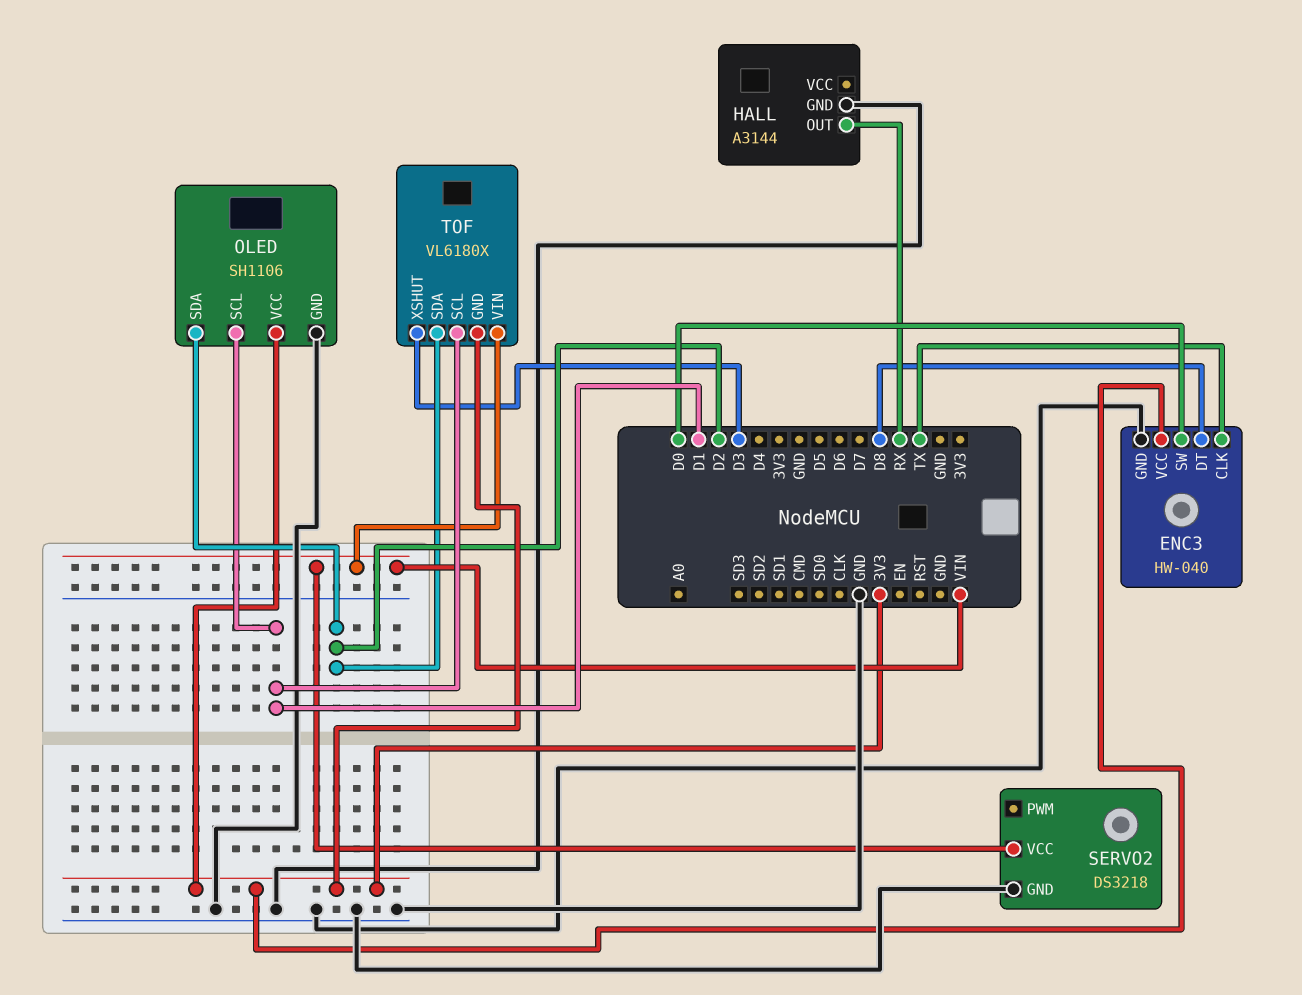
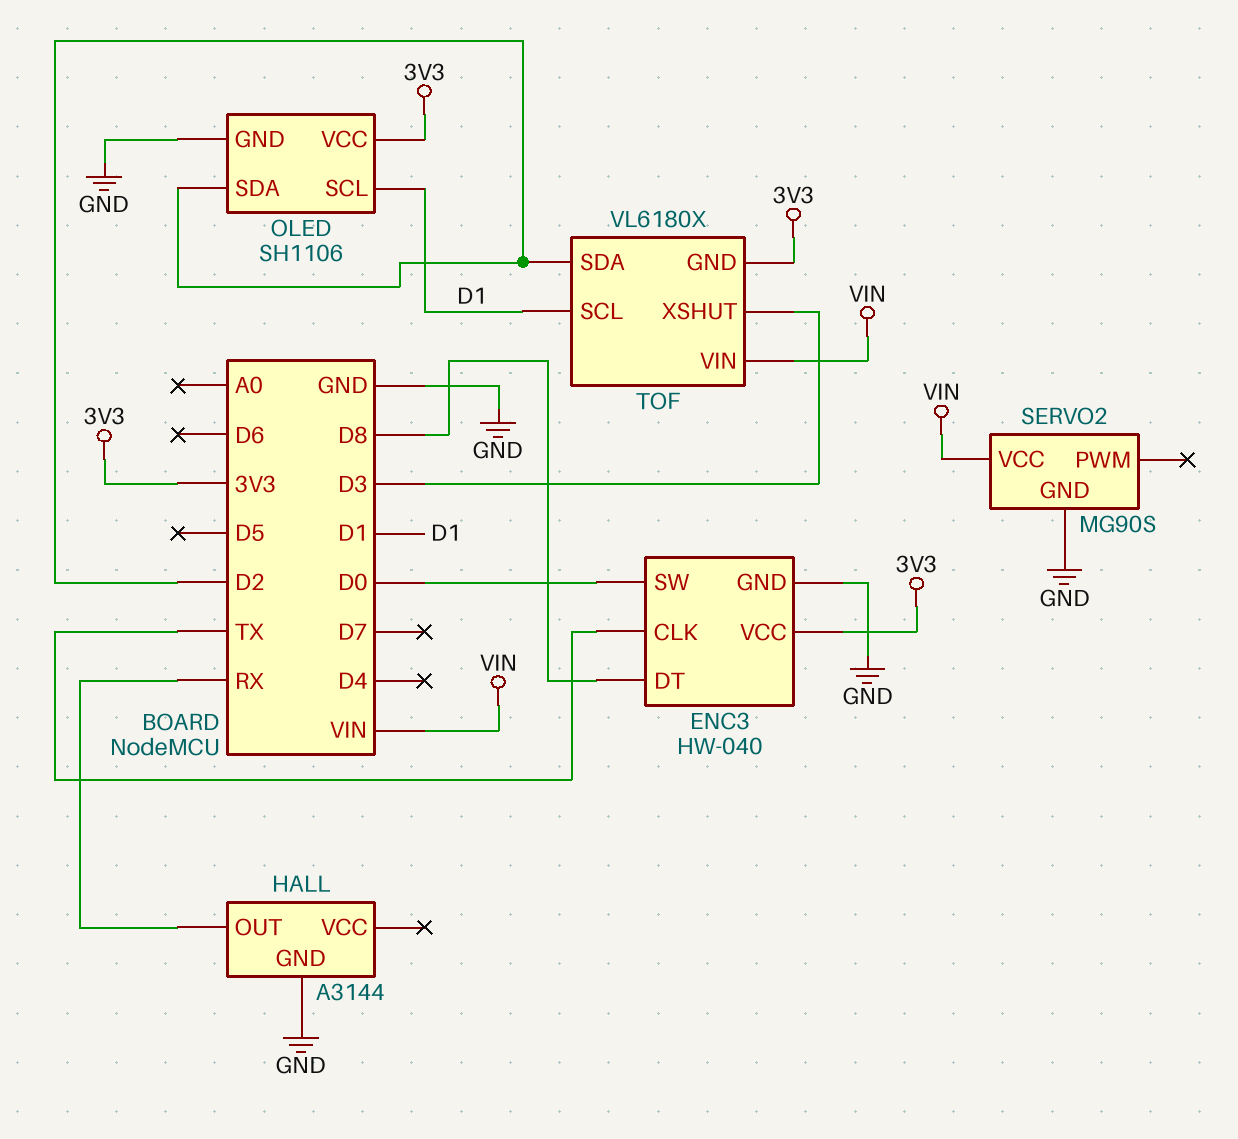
SERVO2: DS3218 -> MG90S

